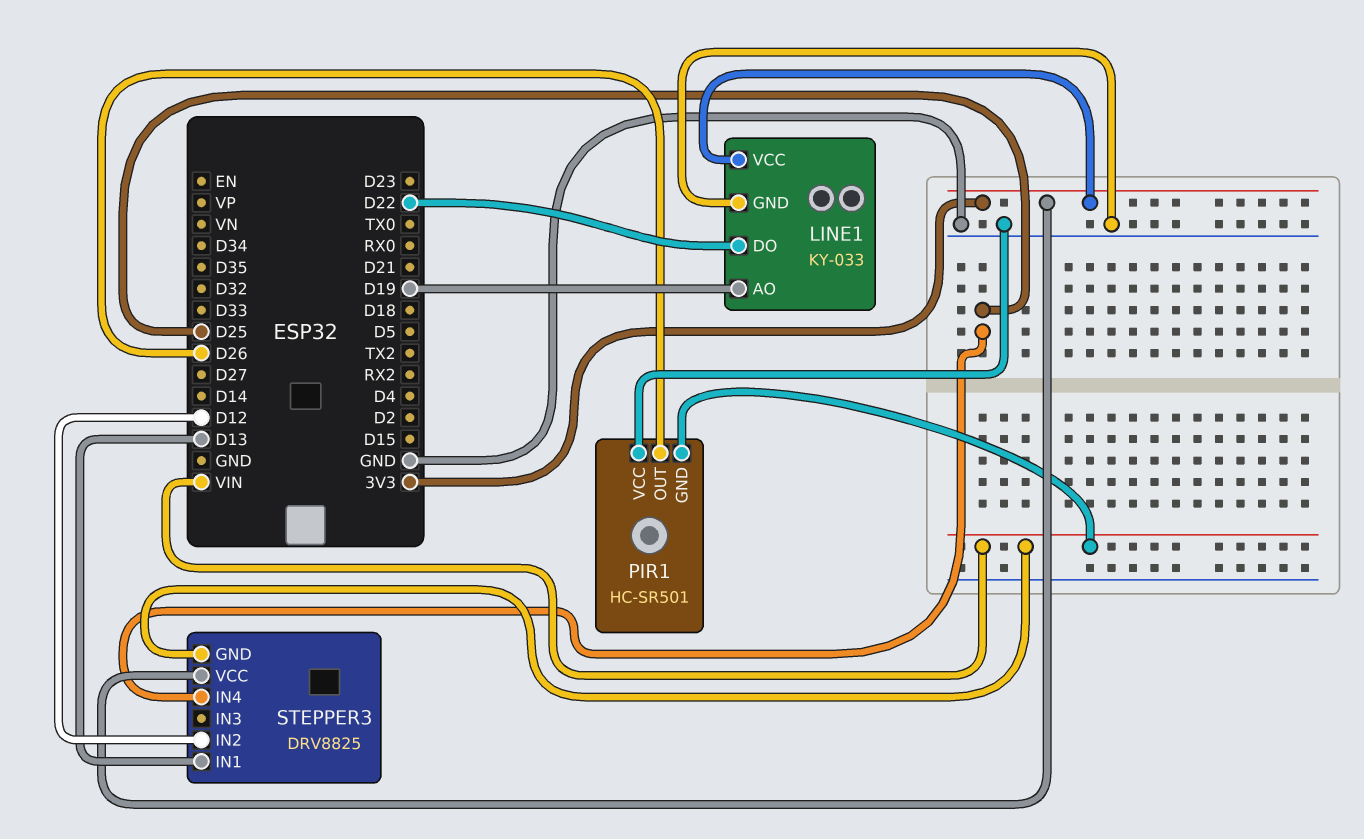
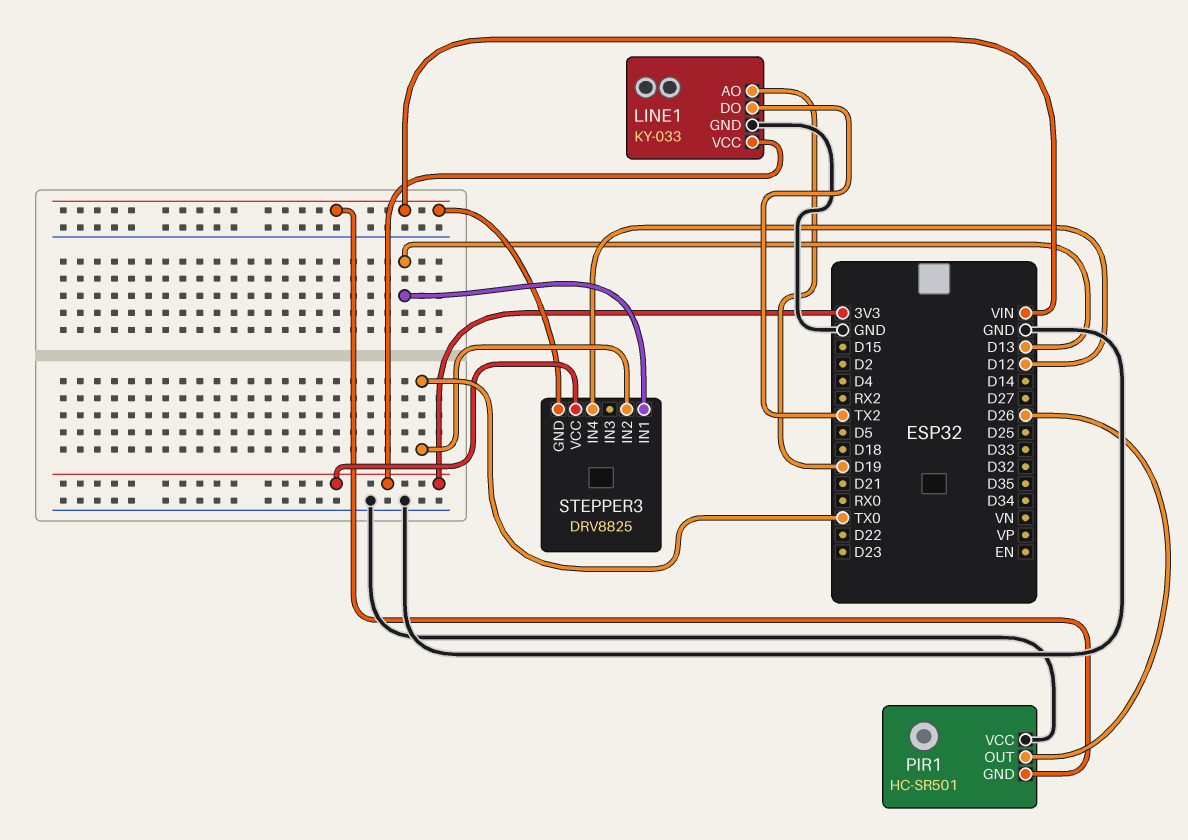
LINE1 pin DO: D22 -> TX2
STEPPER3 pin IN2: D12 -> TX0
STEPPER3 pin IN4: D25 -> D12

